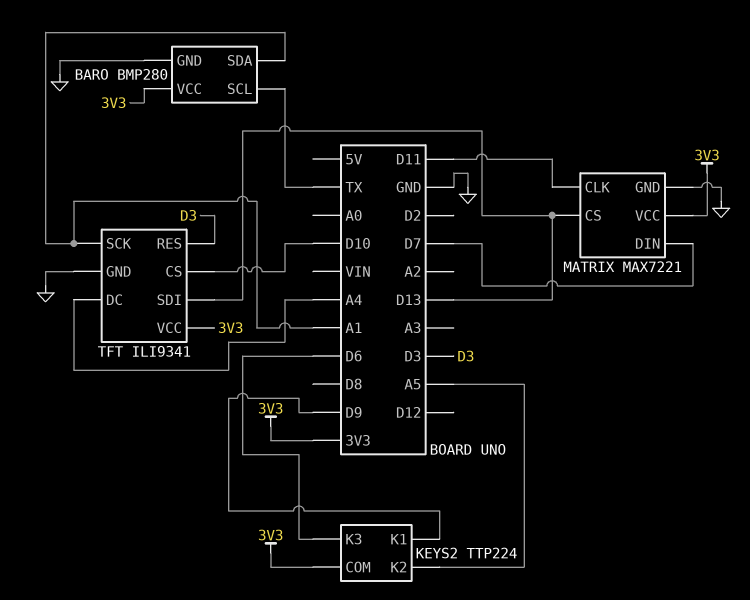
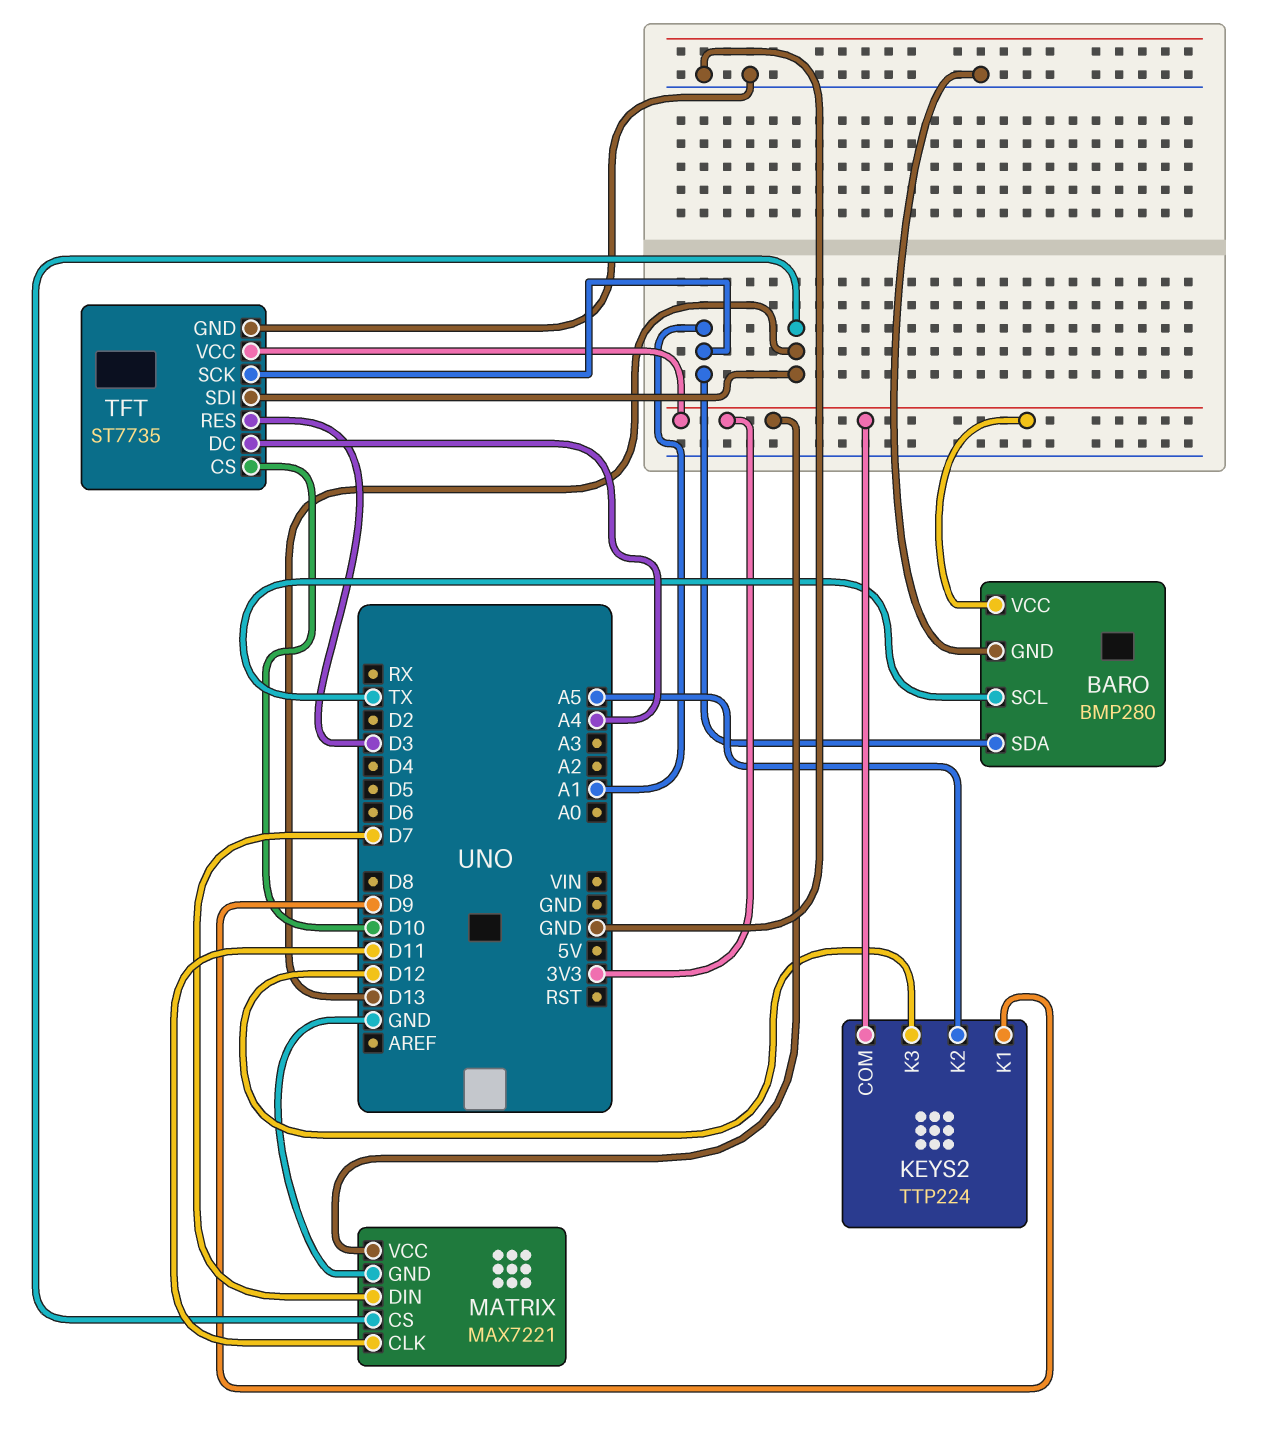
KEYS2 pin K3: D6 -> D12
TFT: ILI9341 -> ST7735

